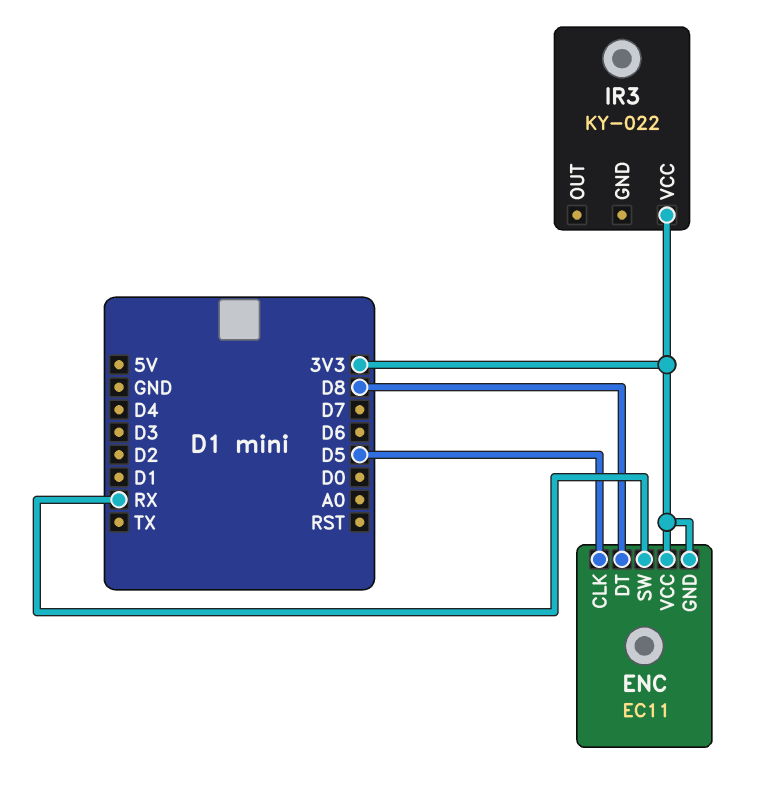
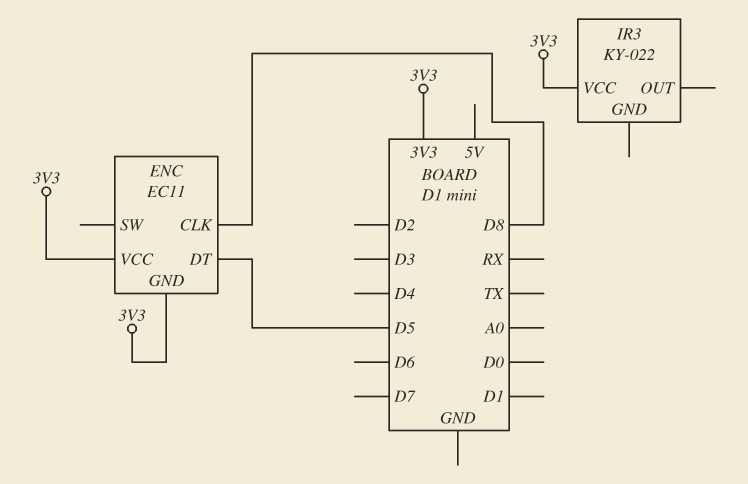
ENC pin CLK: D5 -> D8
ENC pin DT: D8 -> D5
ENC pin SW: RX -> none

